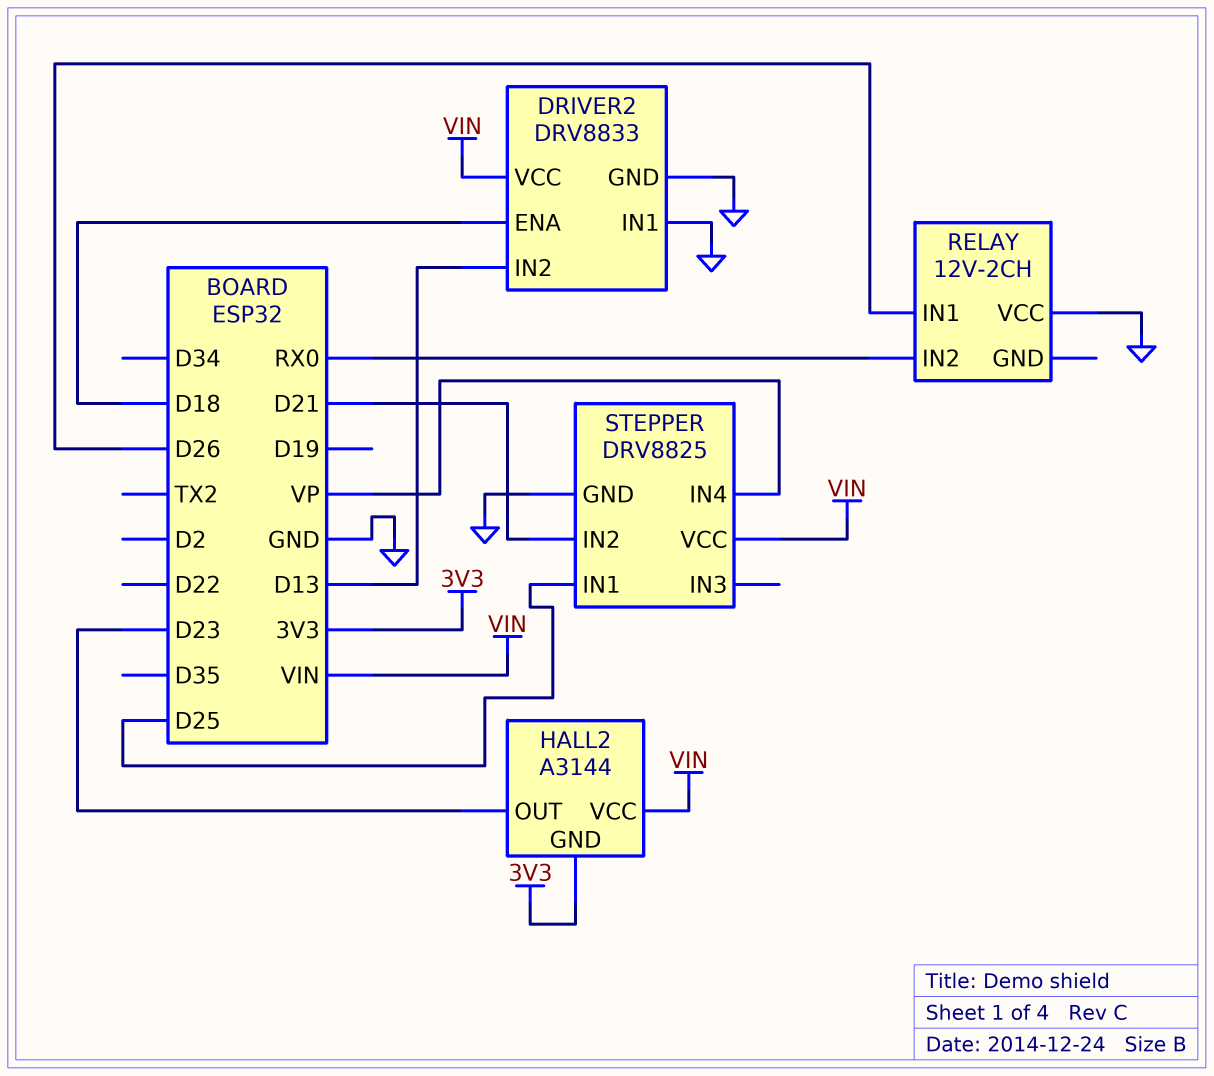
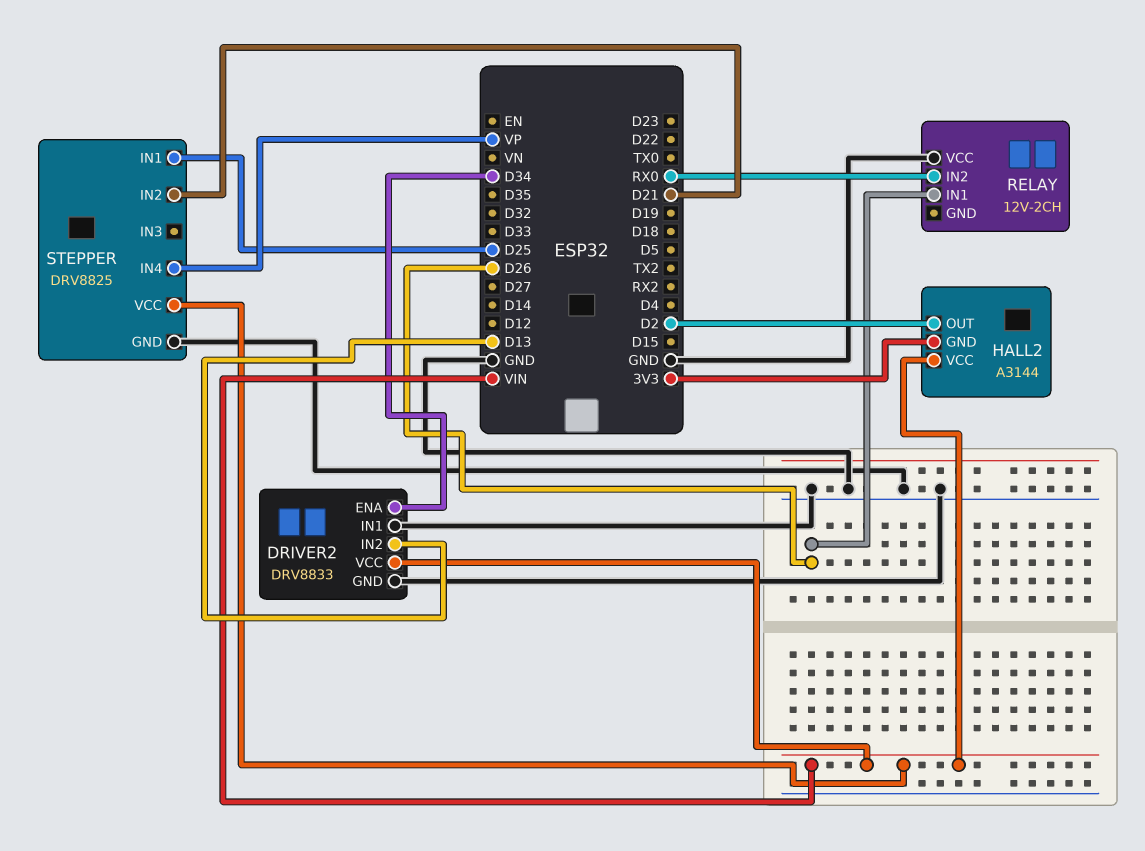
DRIVER2 pin ENA: D18 -> D34
HALL2 pin OUT: D23 -> D2

